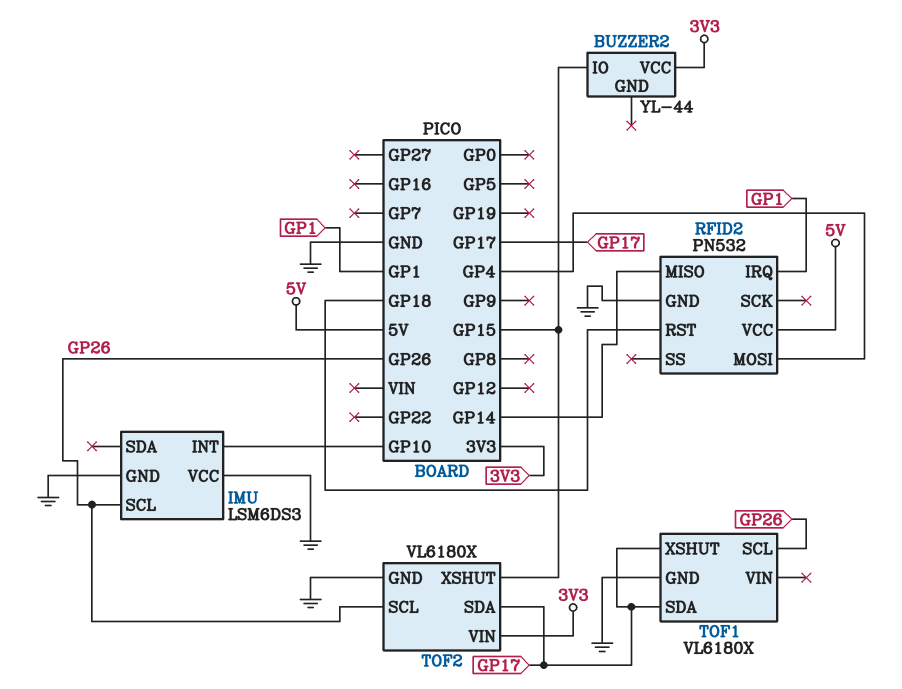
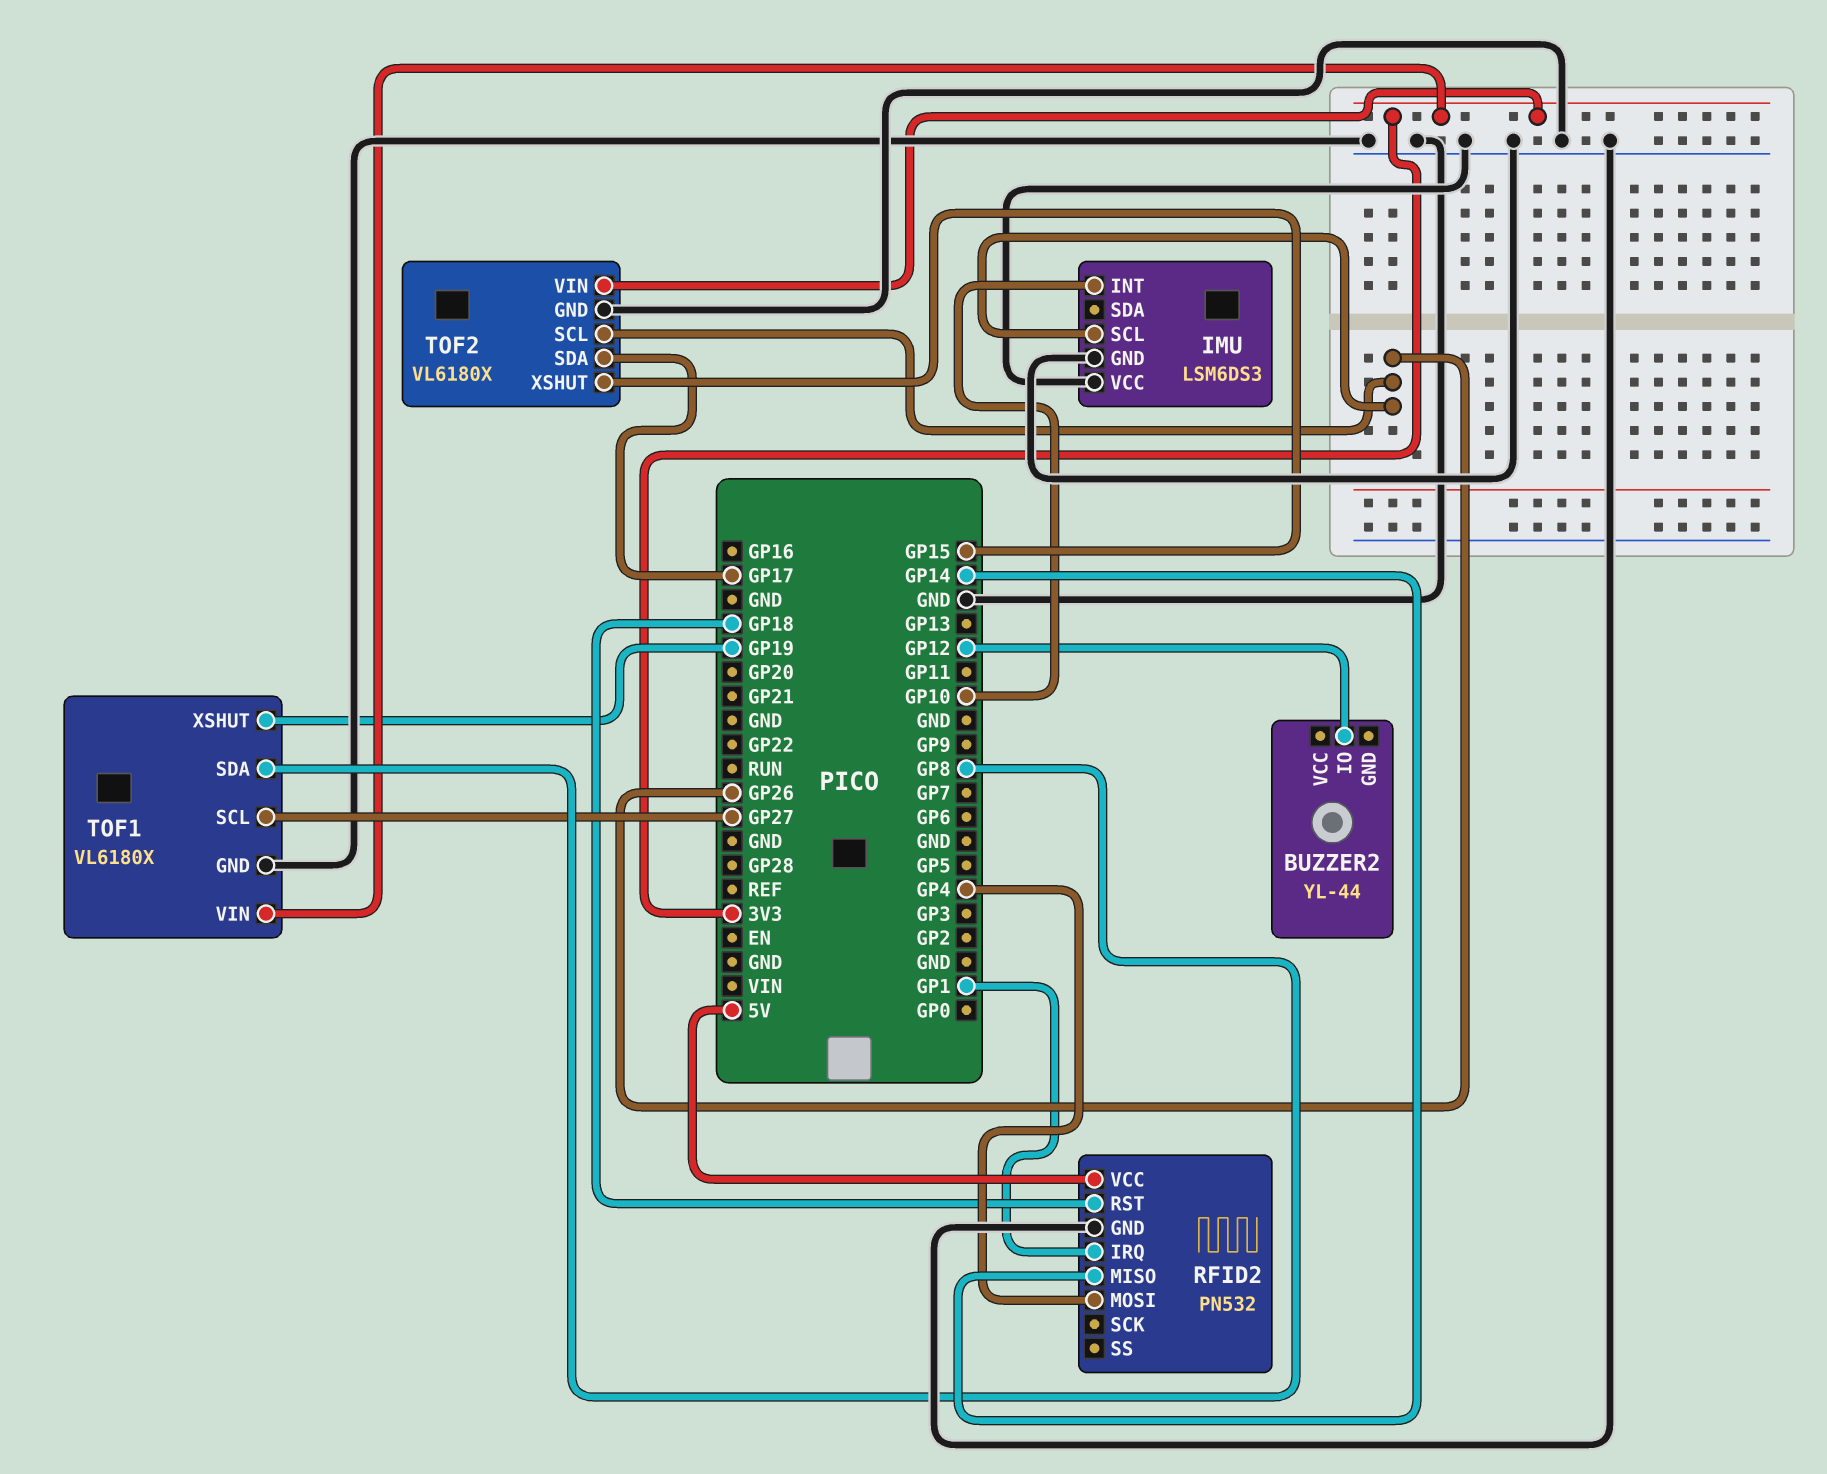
BUZZER2 pin IO: GP15 -> GP12
BUZZER2 pin VCC: 3V3 -> none
TOF1 pin SCL: GP26 -> GP27
TOF1 pin SDA: GP17 -> GP8
TOF1 pin VIN: none -> 3V3
TOF1 pin XSHUT: GP17 -> GP19

